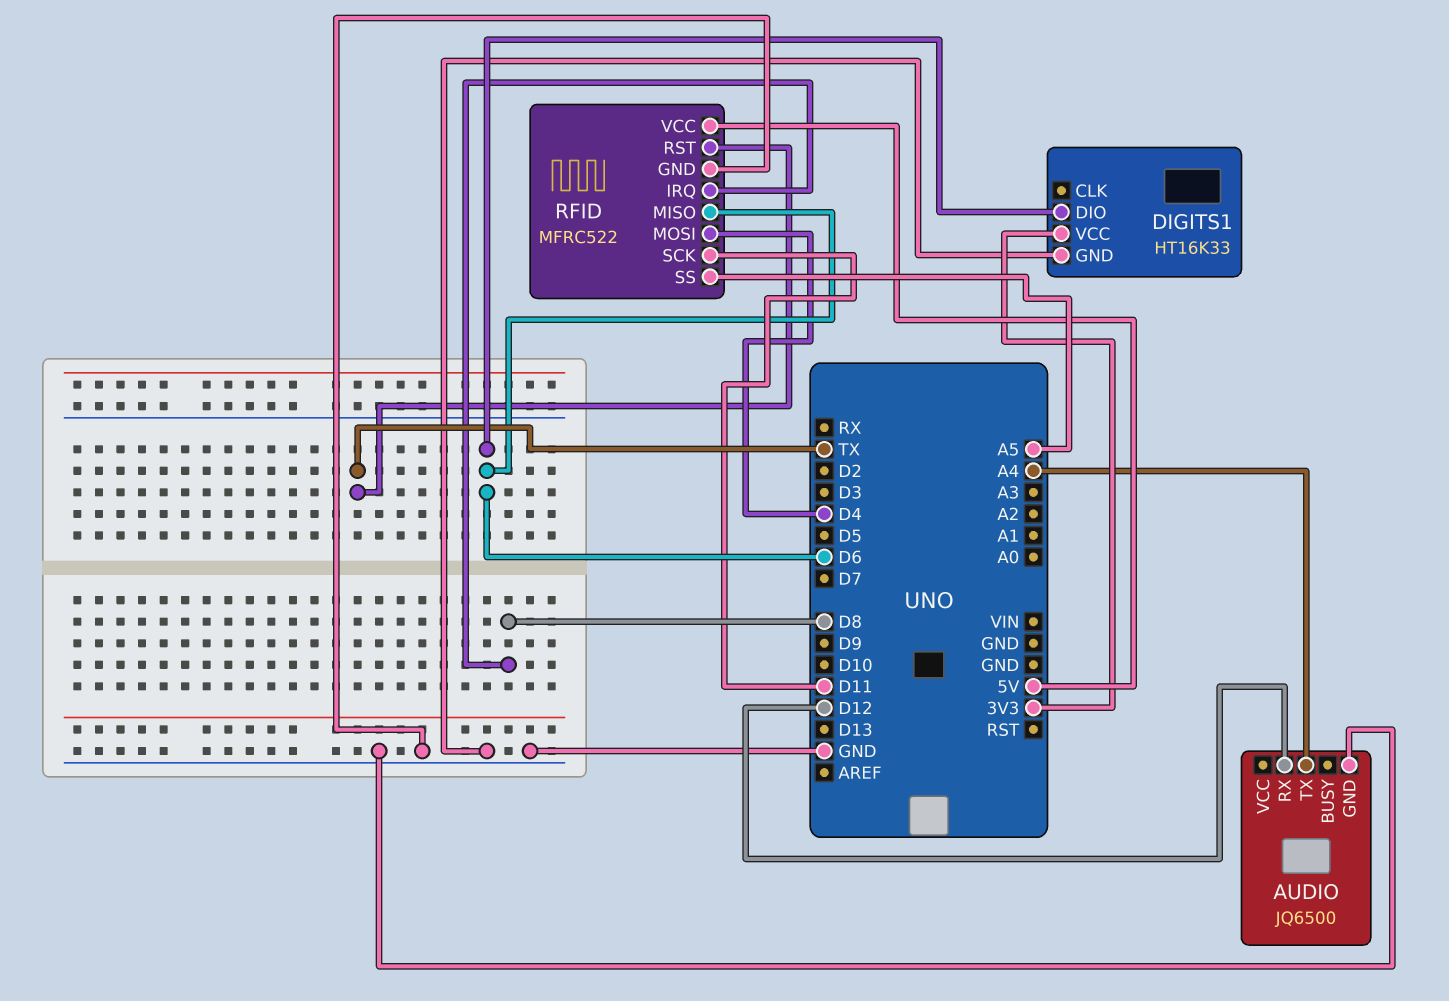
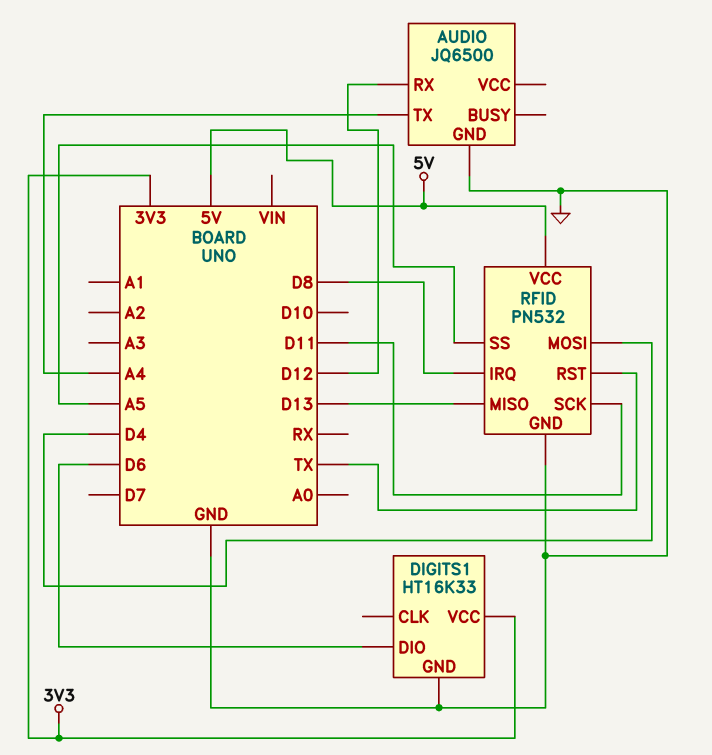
RFID: MFRC522 -> PN532
RFID pin MISO: D6 -> D13

